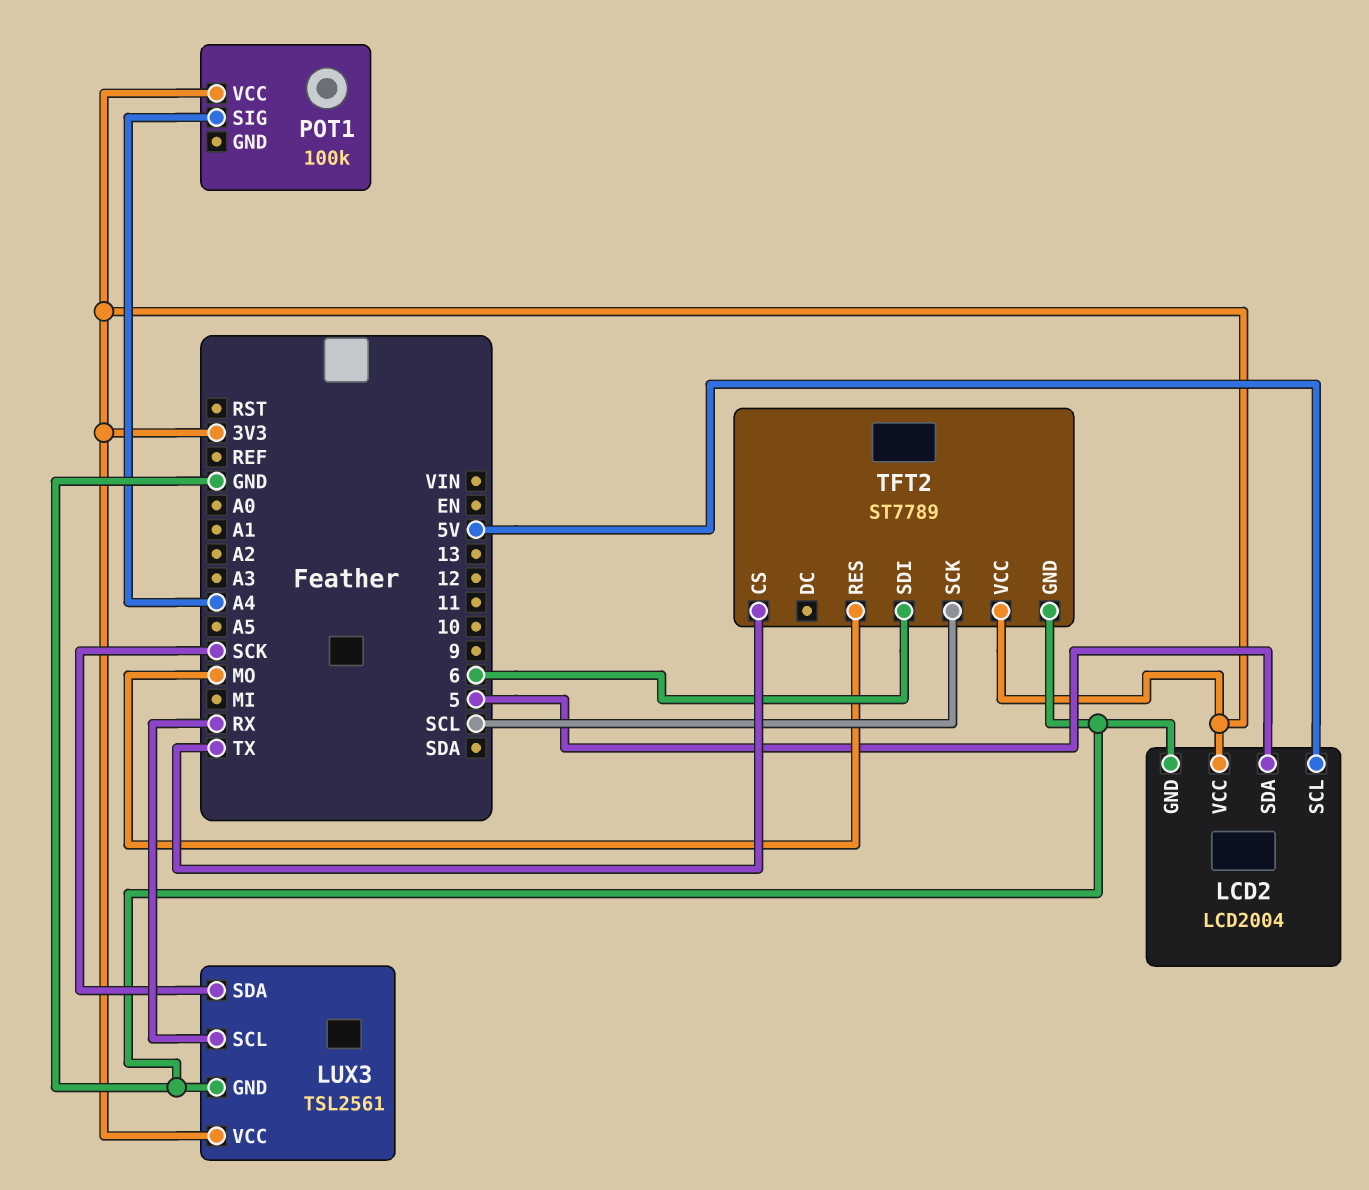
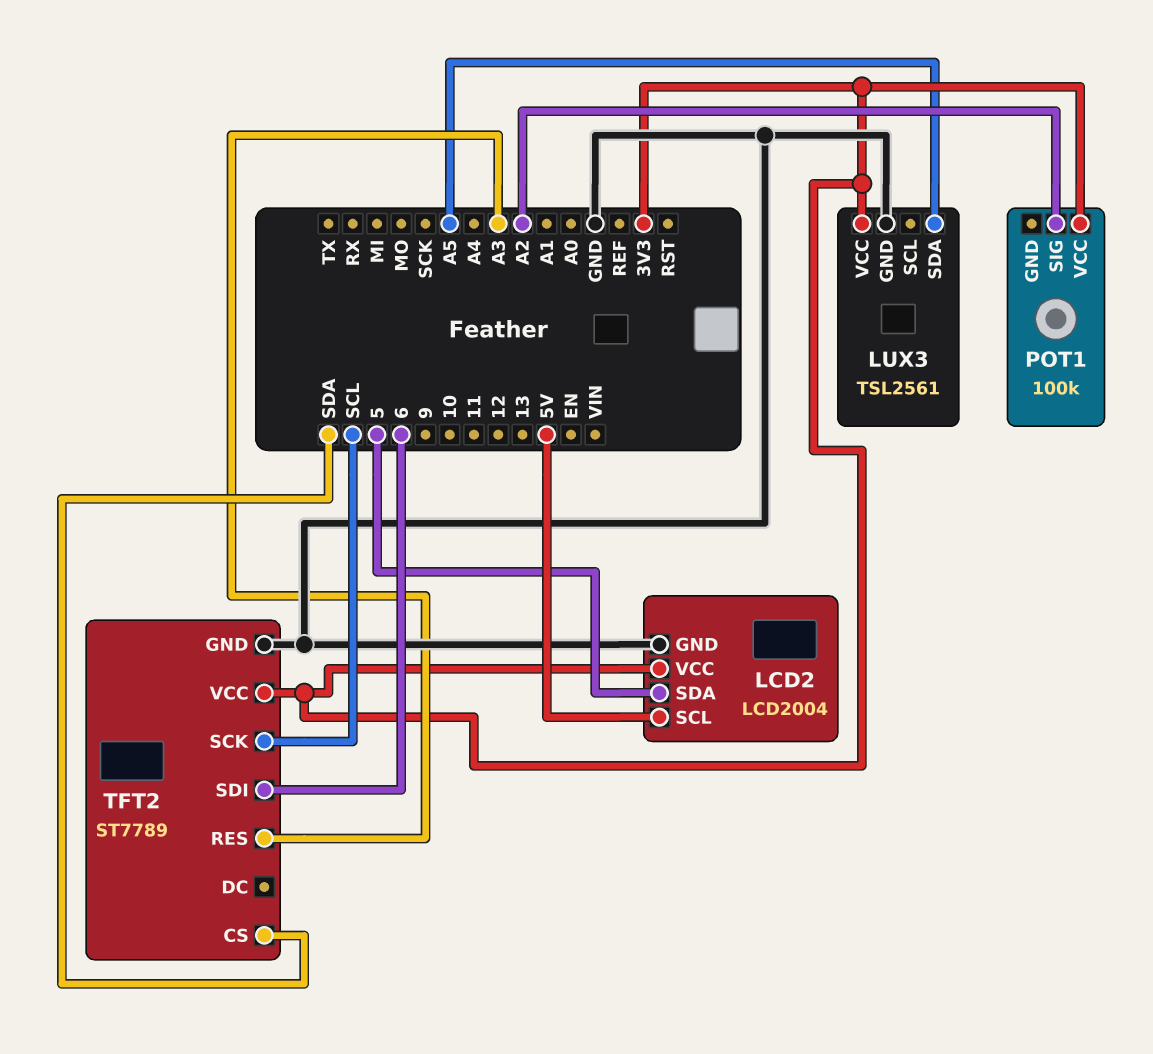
LUX3 pin SCL: RX -> none
LUX3 pin SDA: SCK -> A5
POT1 pin SIG: A4 -> A2
TFT2 pin CS: TX -> SDA
TFT2 pin RES: MO -> A3

